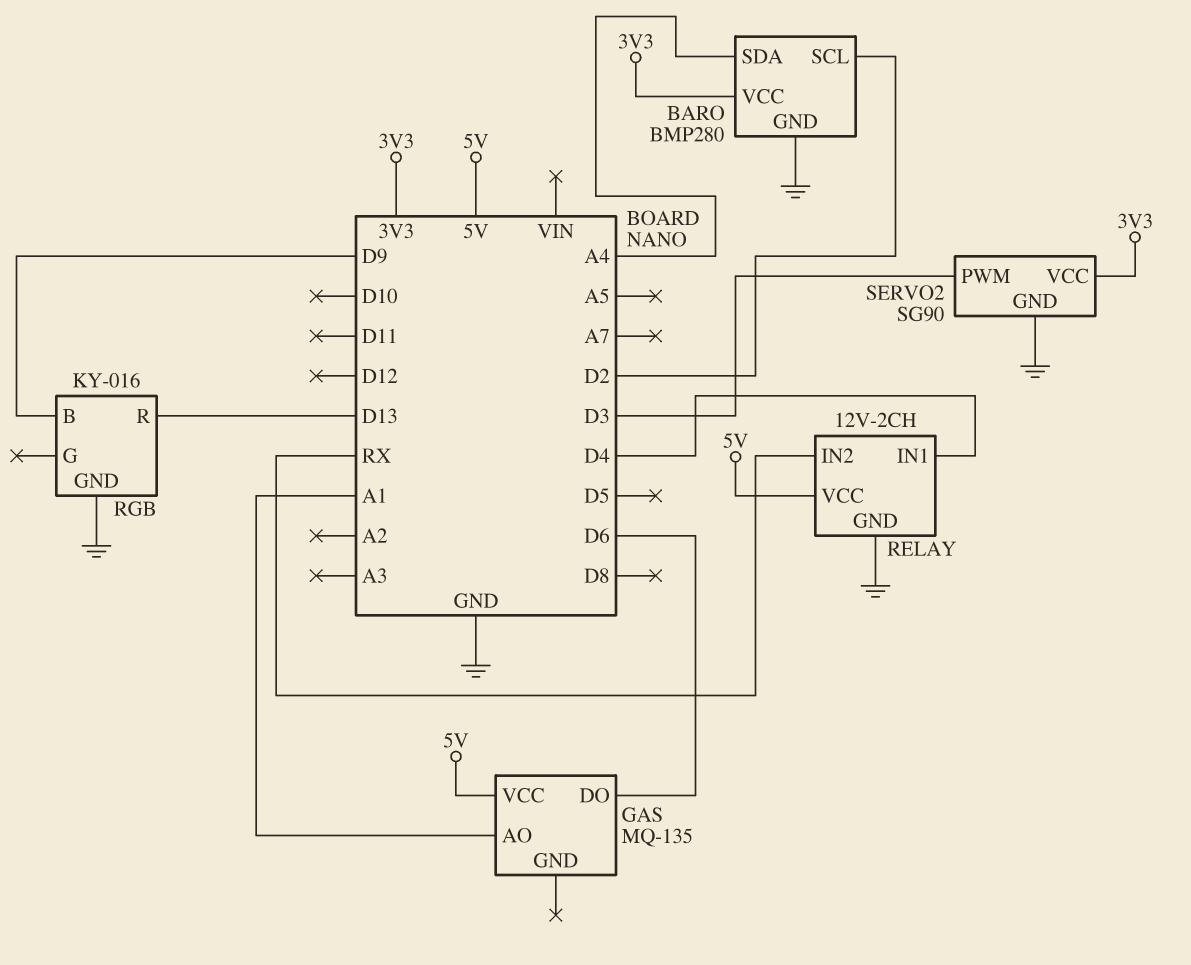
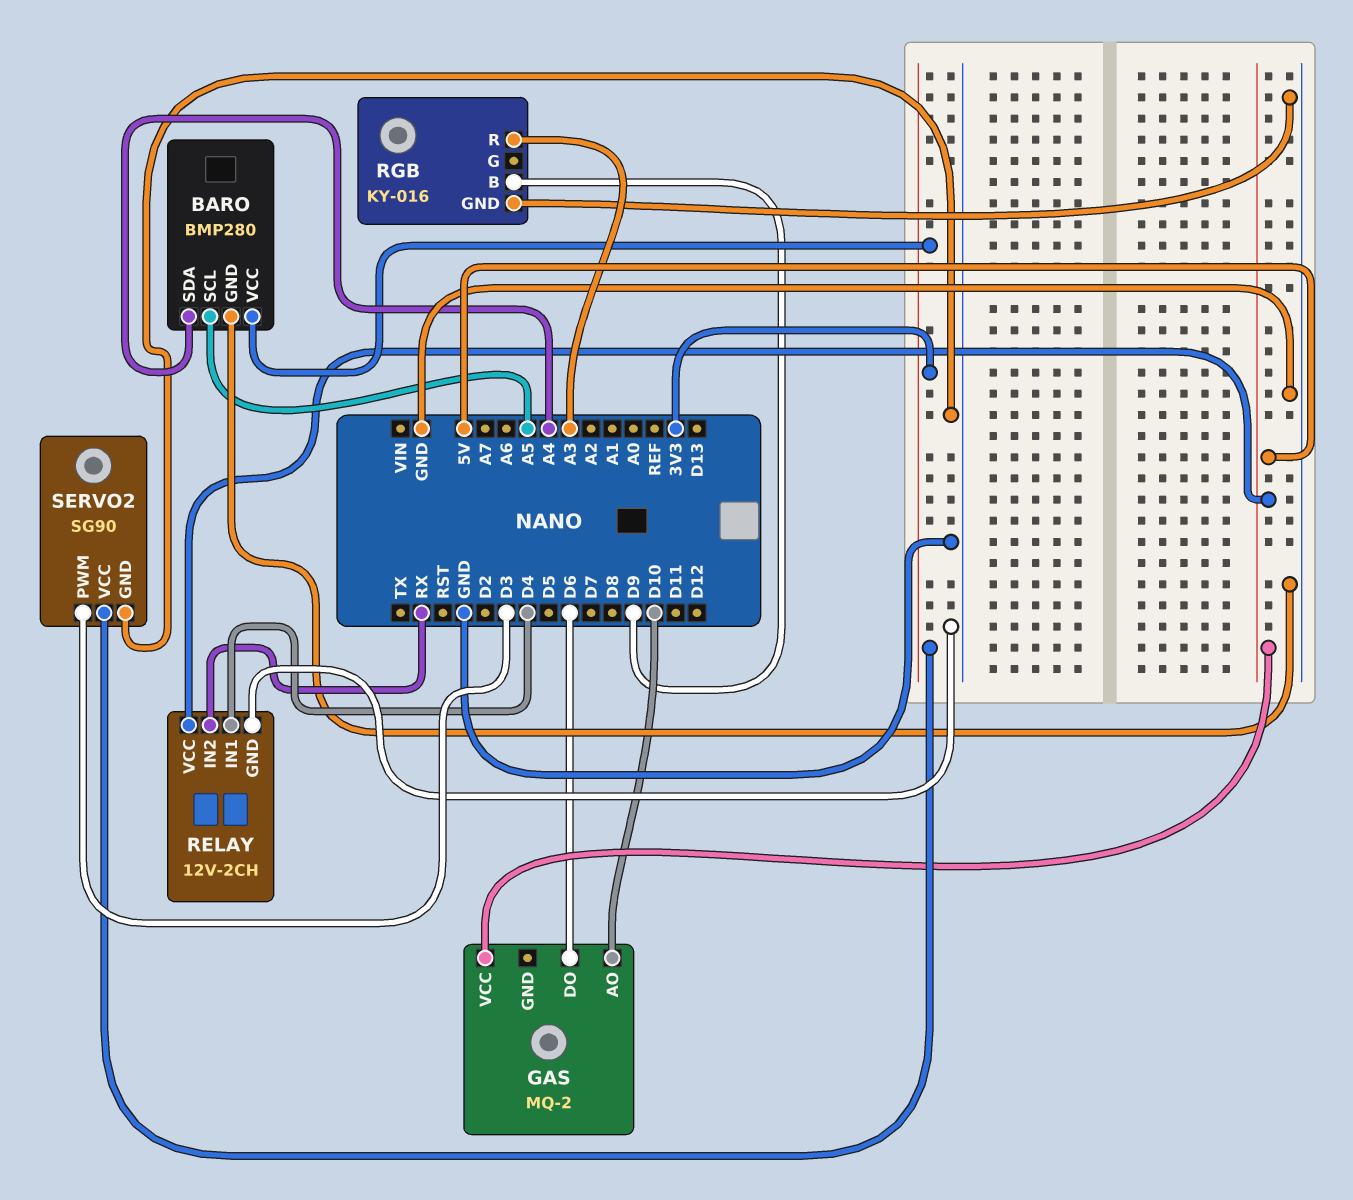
BARO pin SCL: D2 -> A5
GAS: MQ-135 -> MQ-2
GAS pin AO: A1 -> D10
RGB pin R: D13 -> A3

